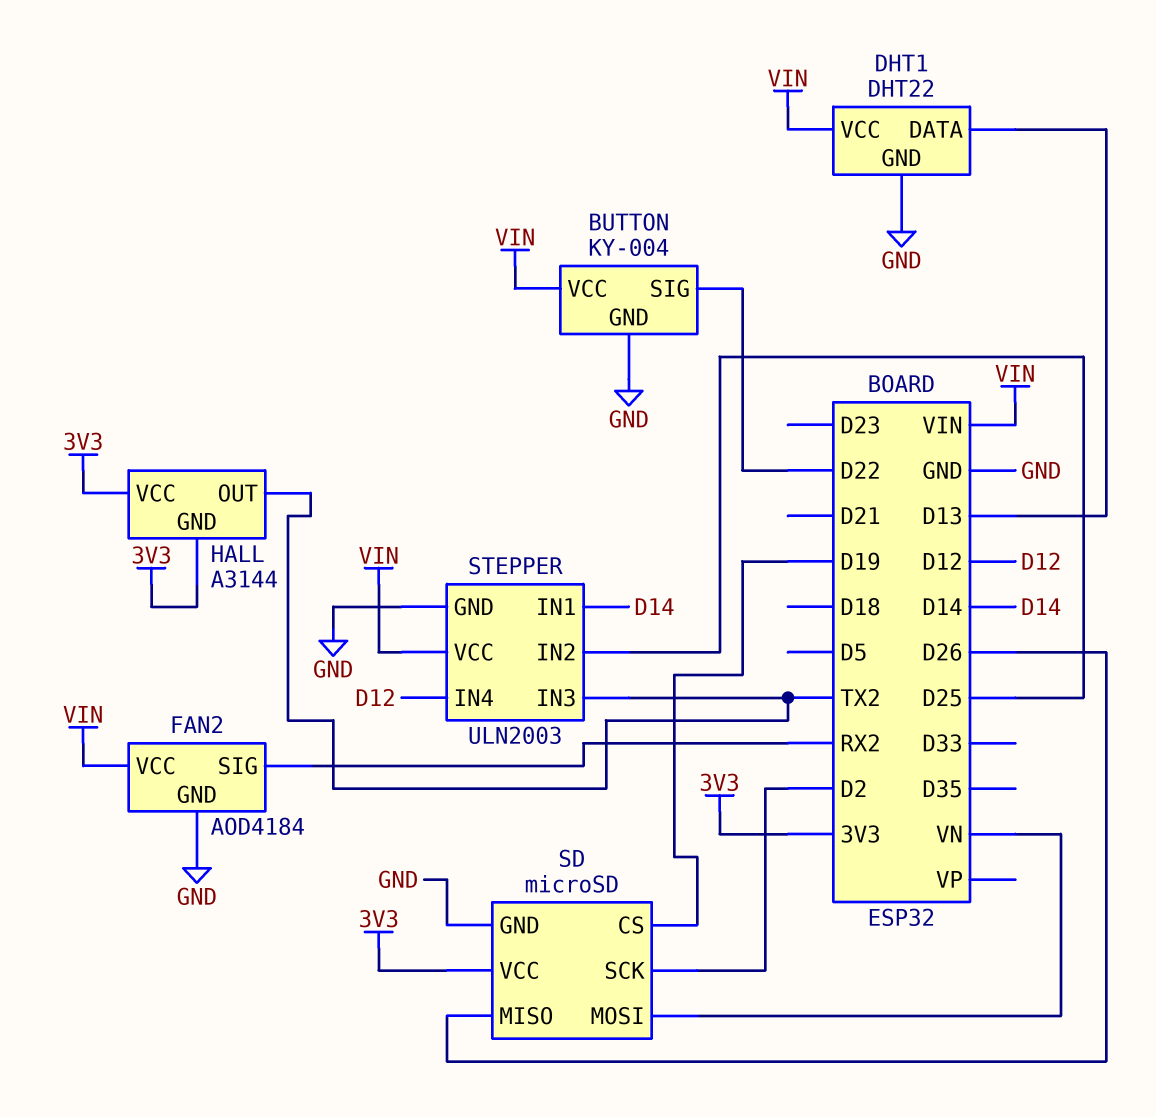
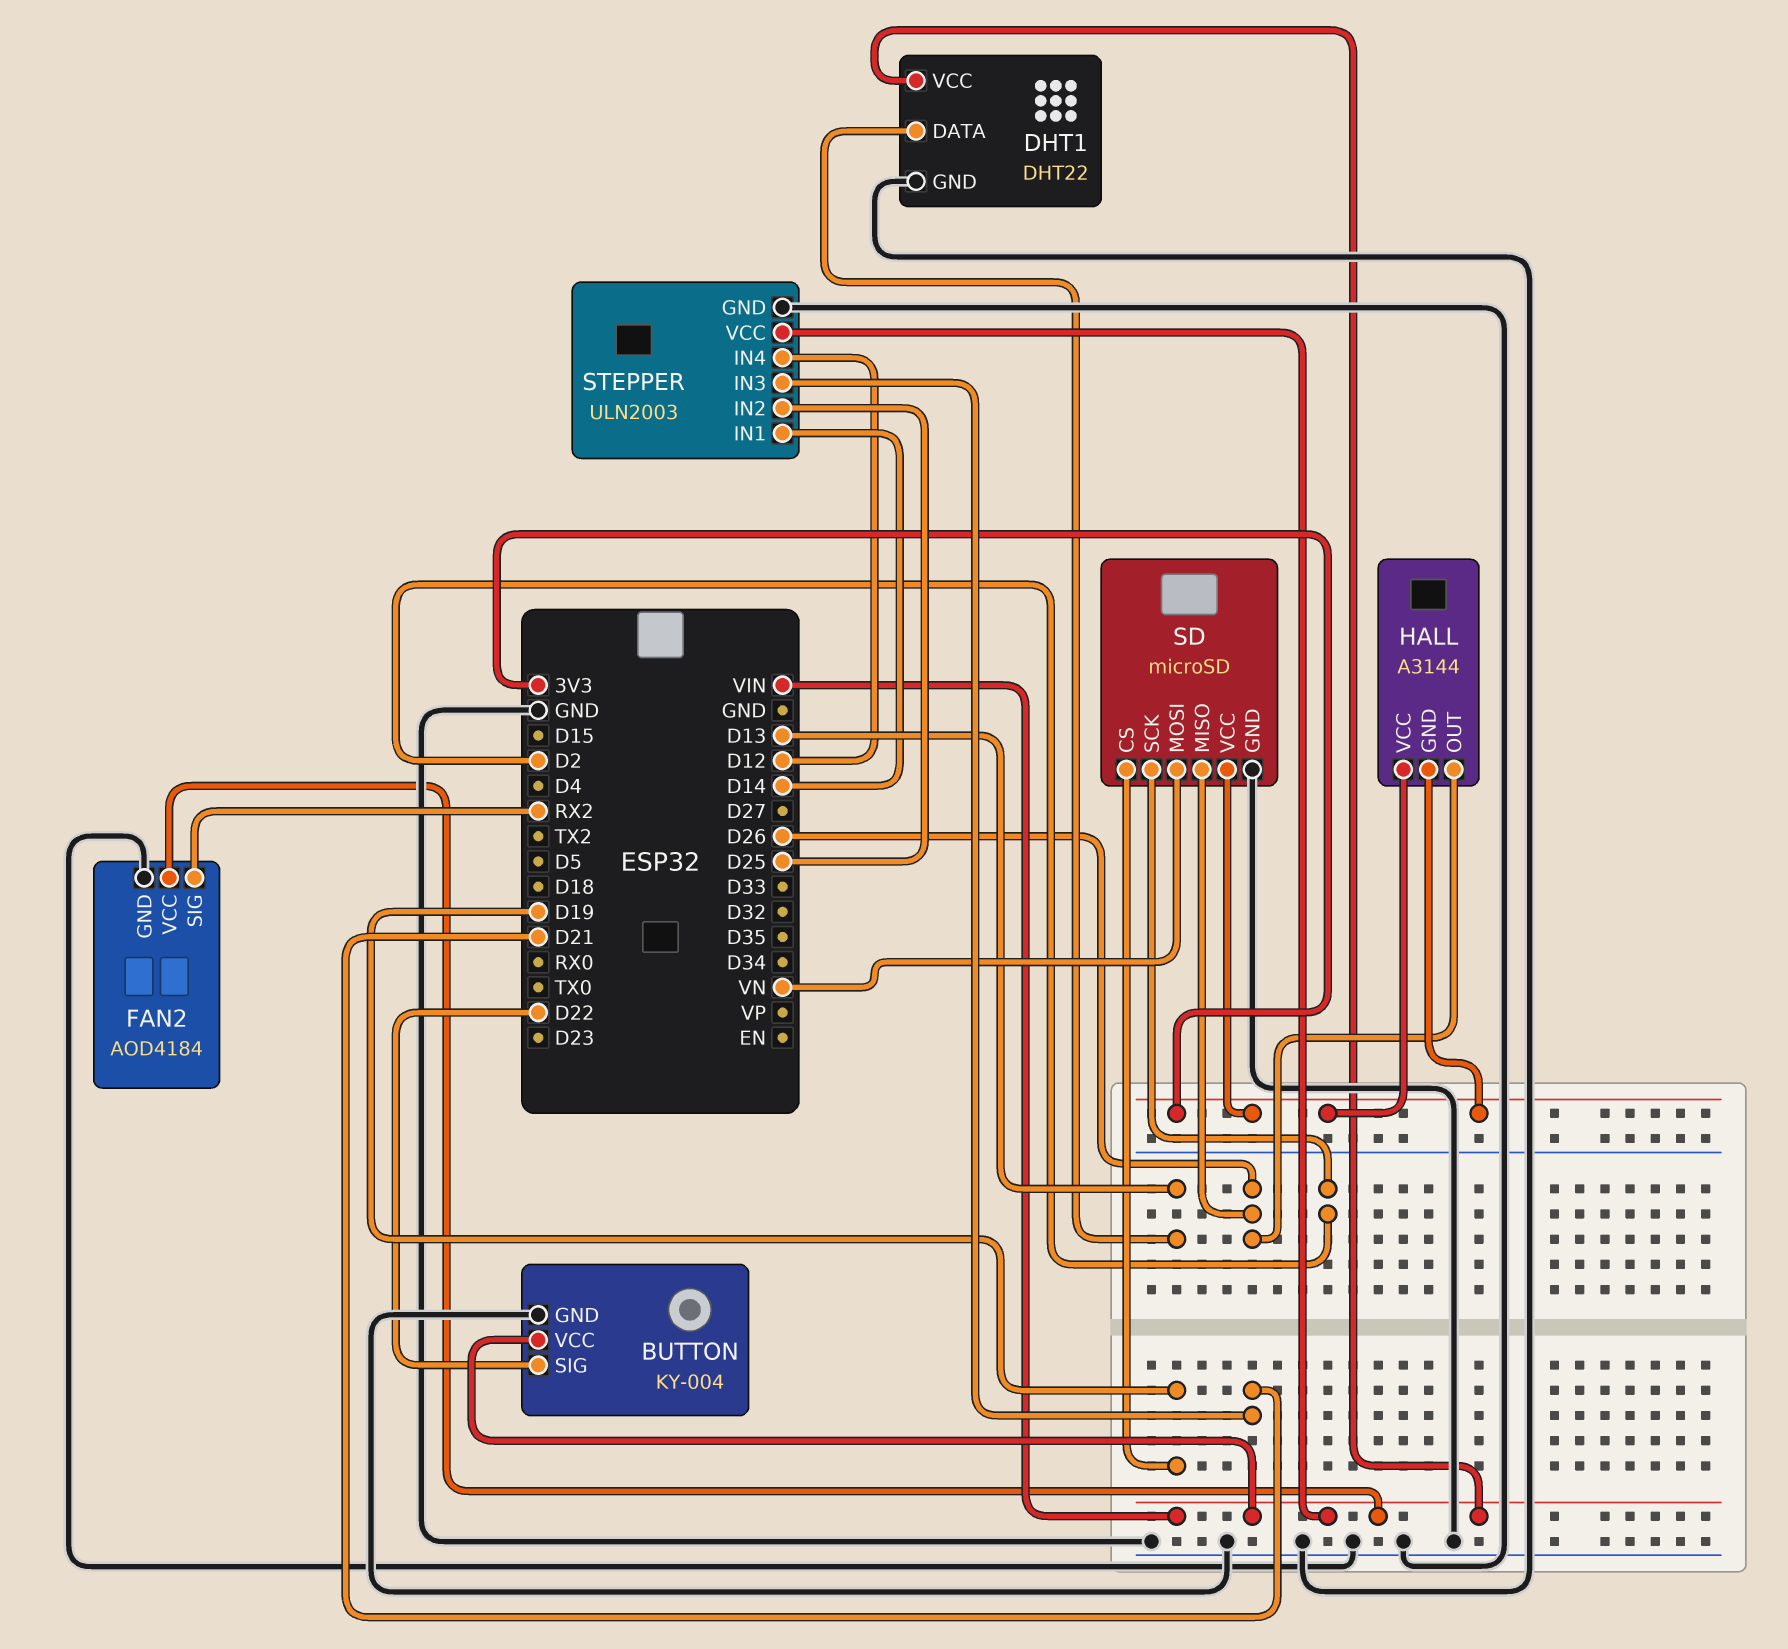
HALL pin OUT: TX2 -> D26
STEPPER pin IN3: TX2 -> D21

